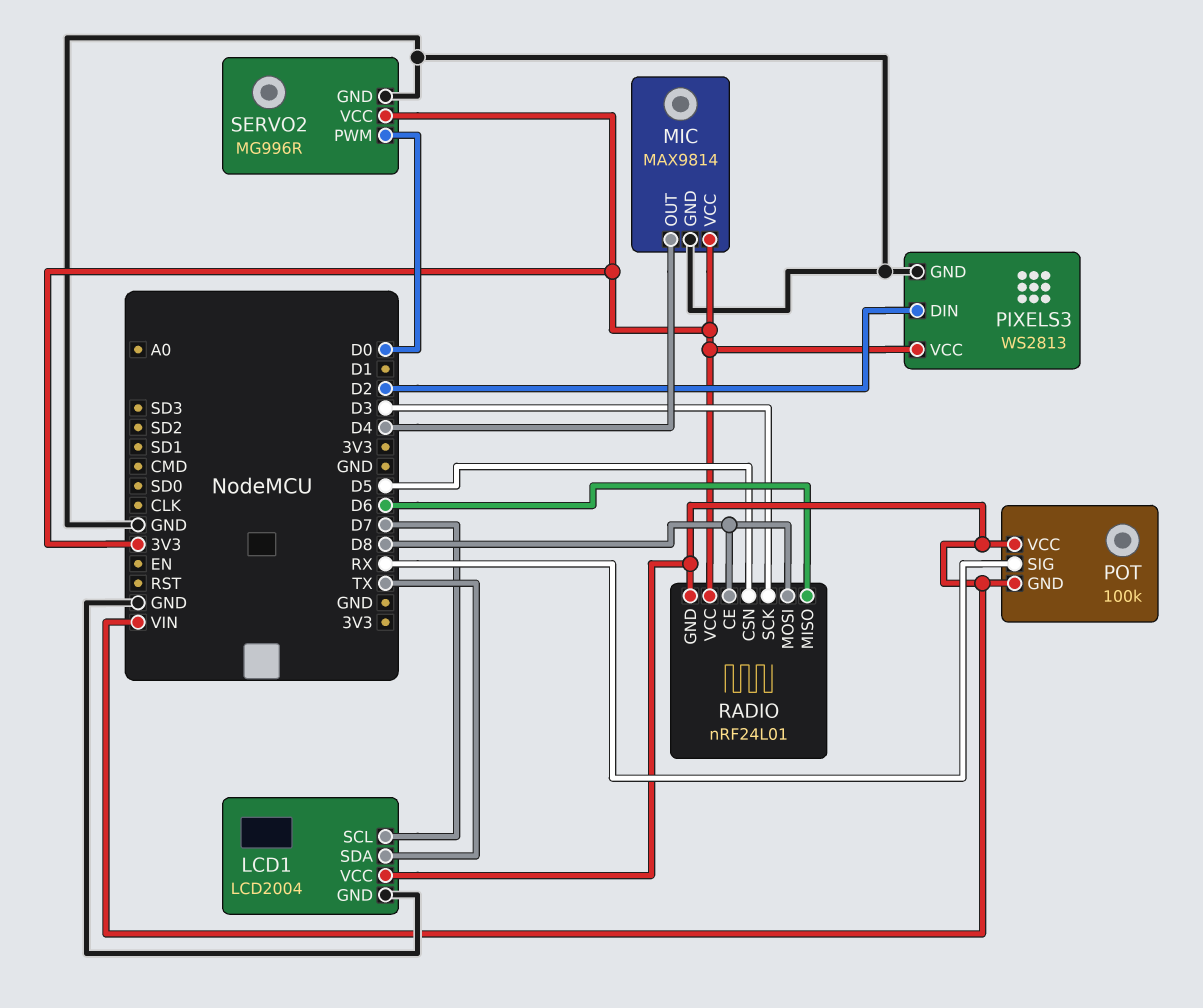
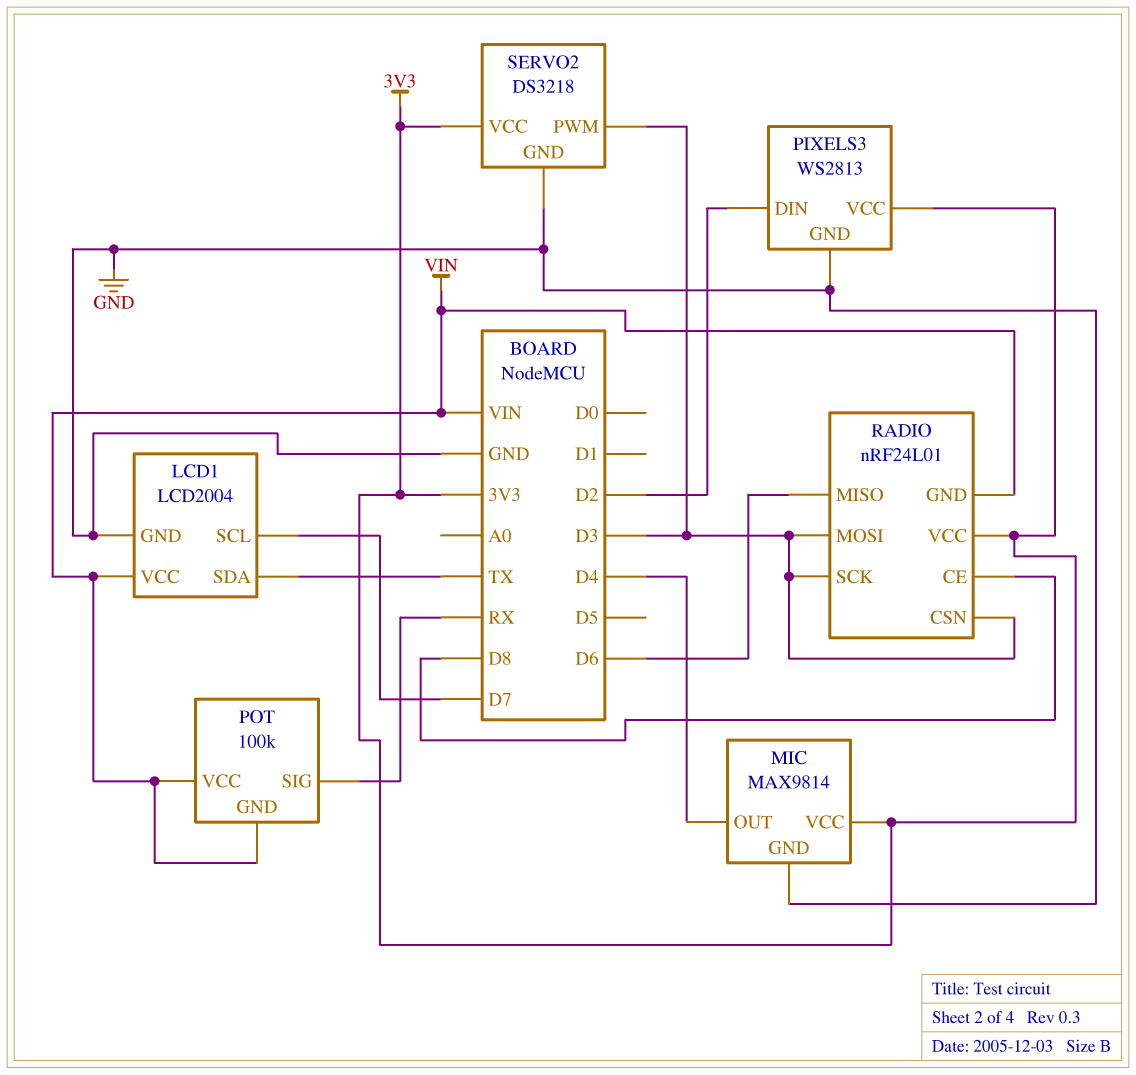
RADIO pin CSN: D5 -> D3
RADIO pin MOSI: D8 -> D3
SERVO2: MG996R -> DS3218
SERVO2 pin PWM: D0 -> D3

